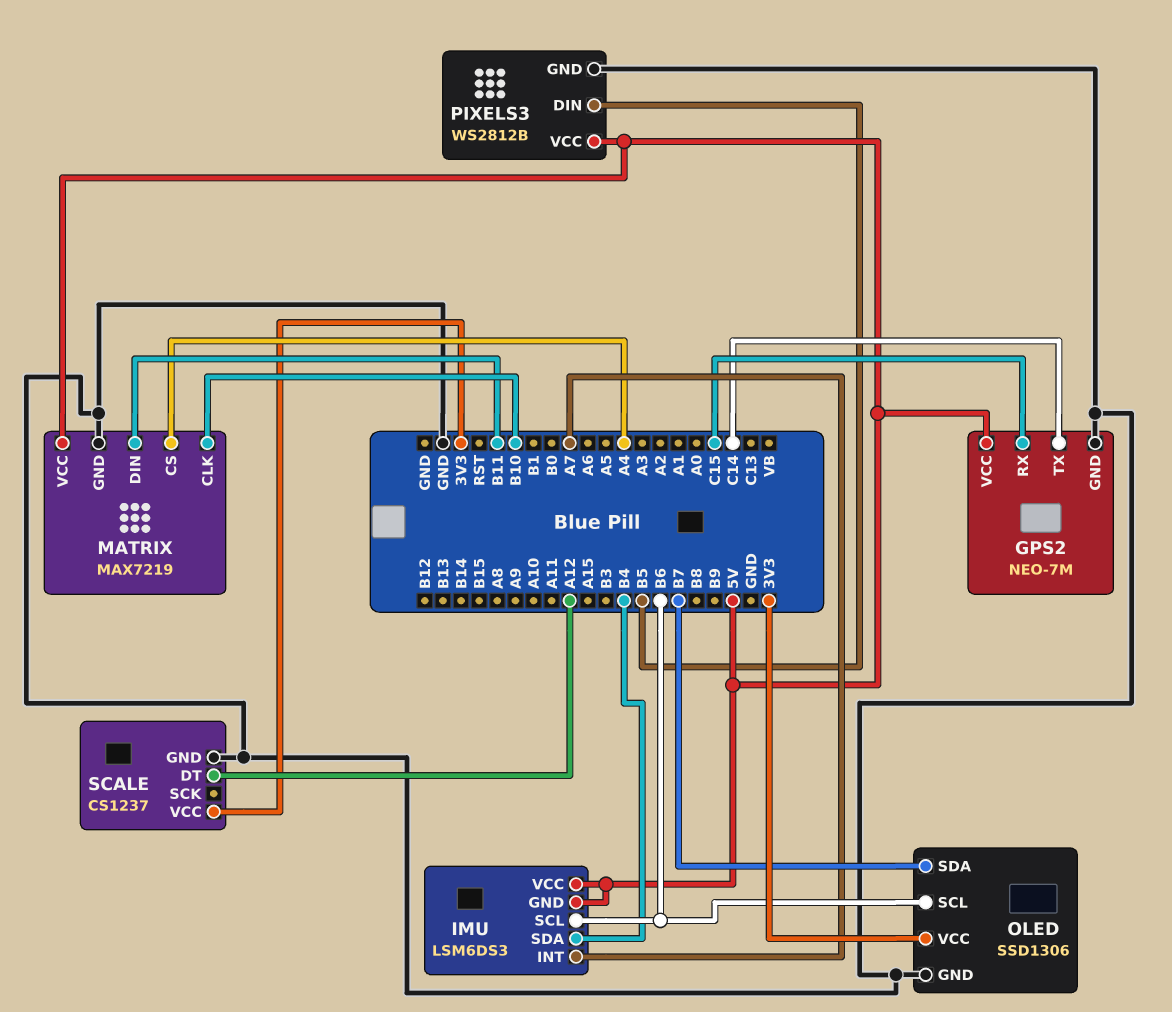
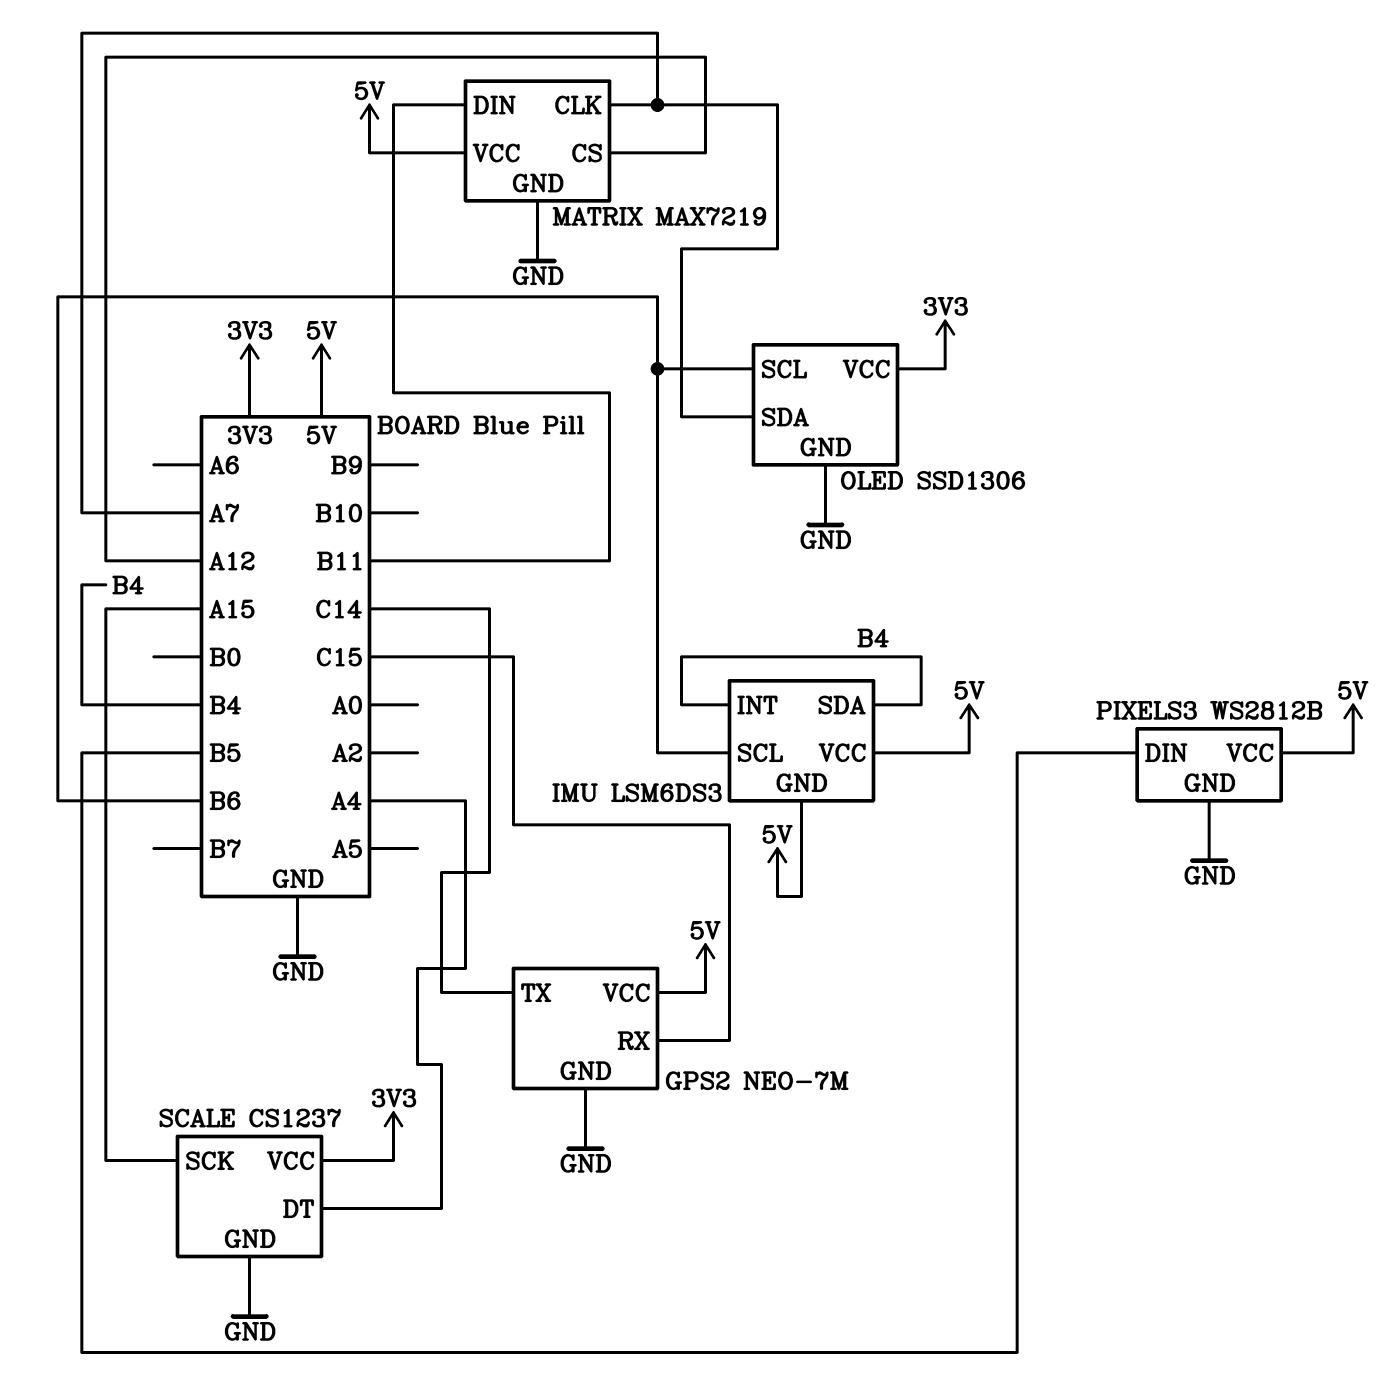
IMU pin INT: A7 -> B4
MATRIX pin CLK: B10 -> A7
MATRIX pin CS: A4 -> A12
OLED pin SDA: B7 -> A7
SCALE pin DT: A12 -> A4
SCALE pin SCK: none -> A15

